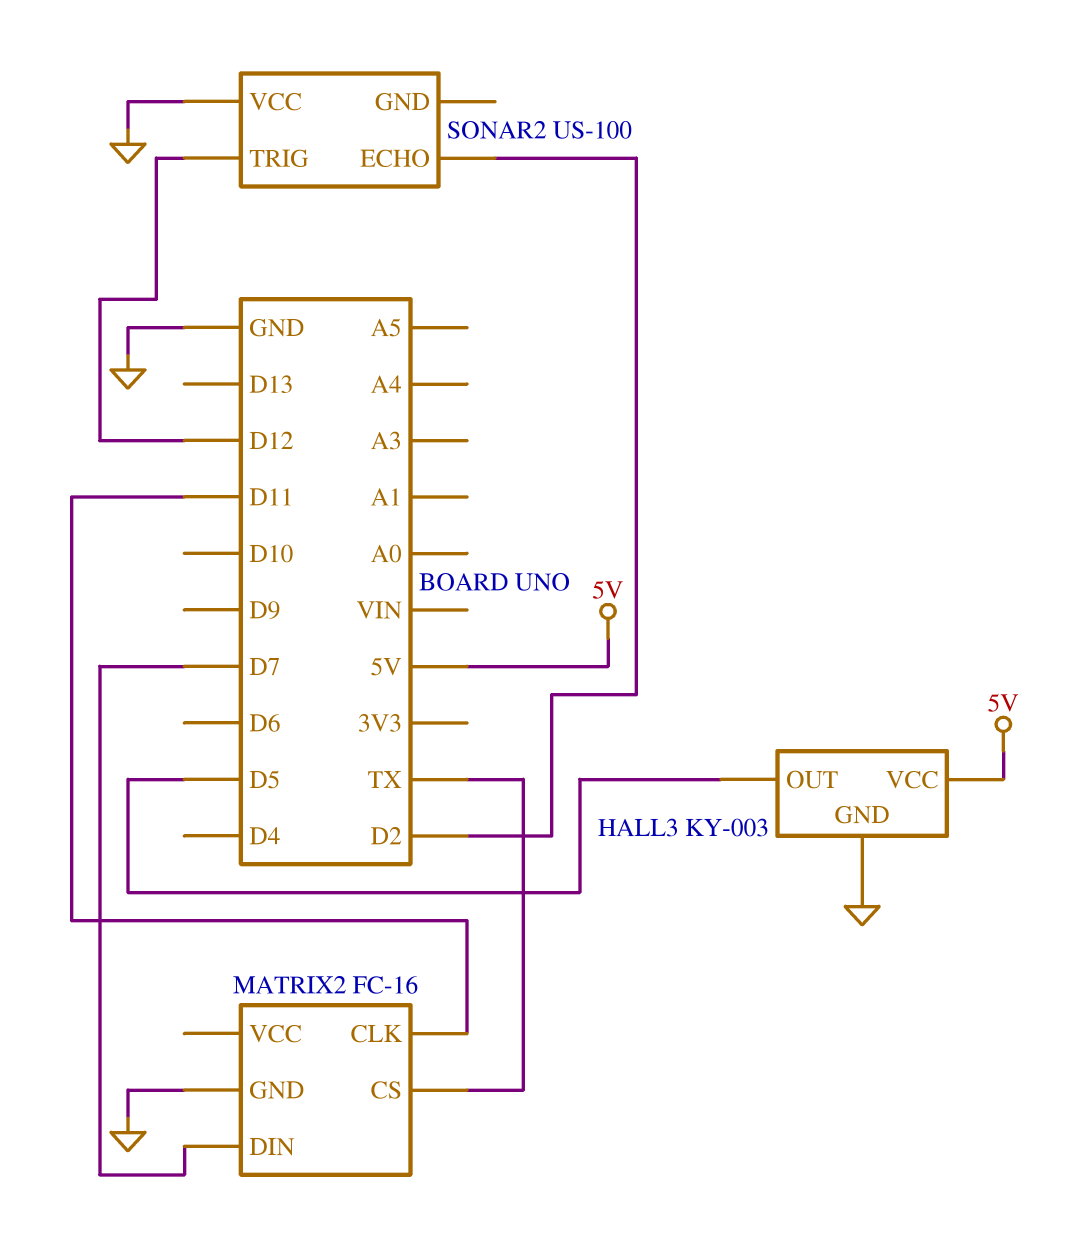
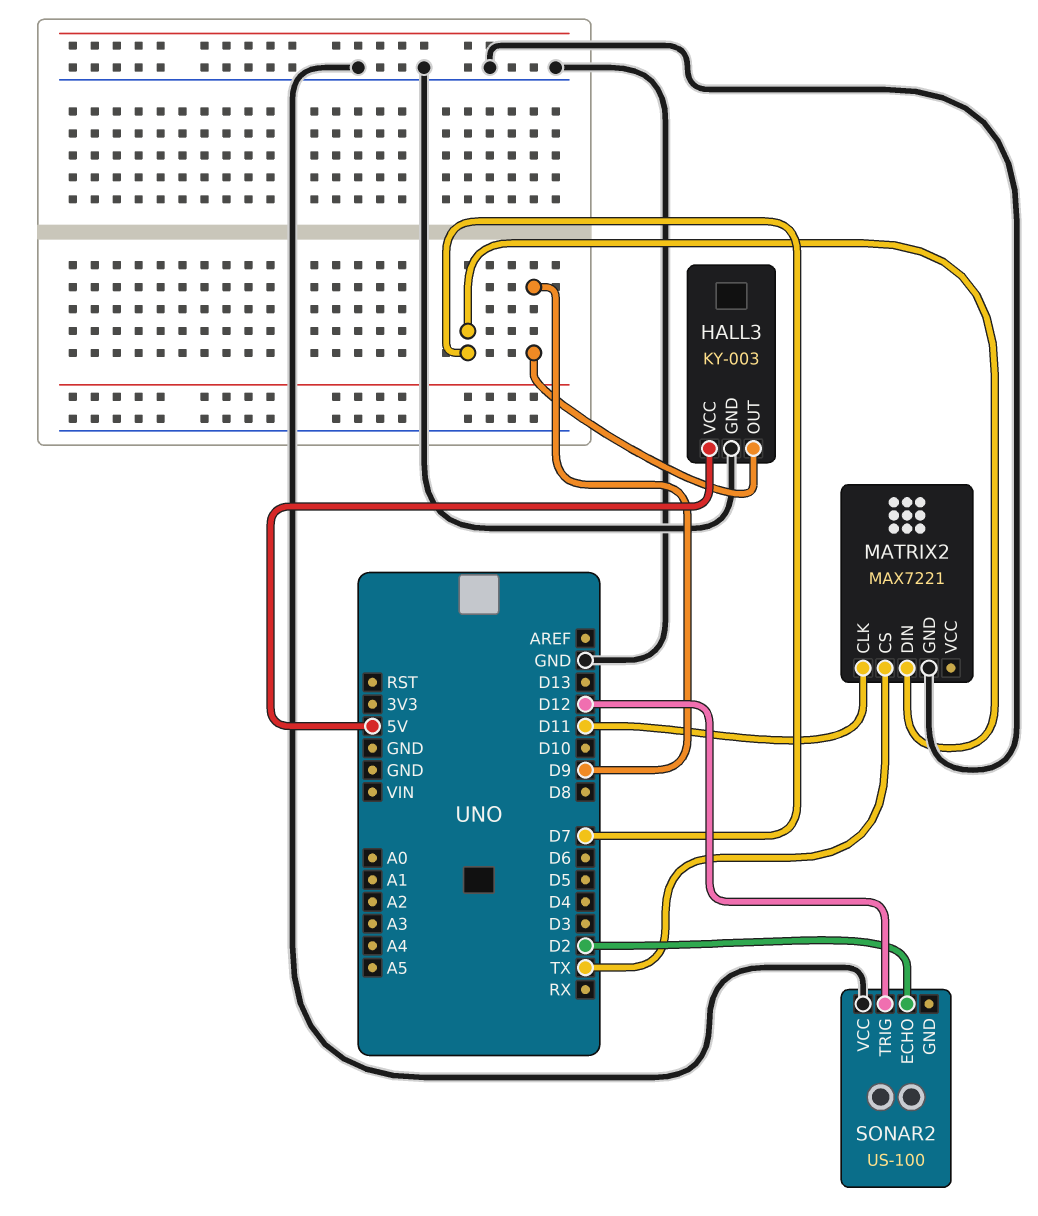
HALL3 pin OUT: D5 -> D9
MATRIX2: FC-16 -> MAX7221

